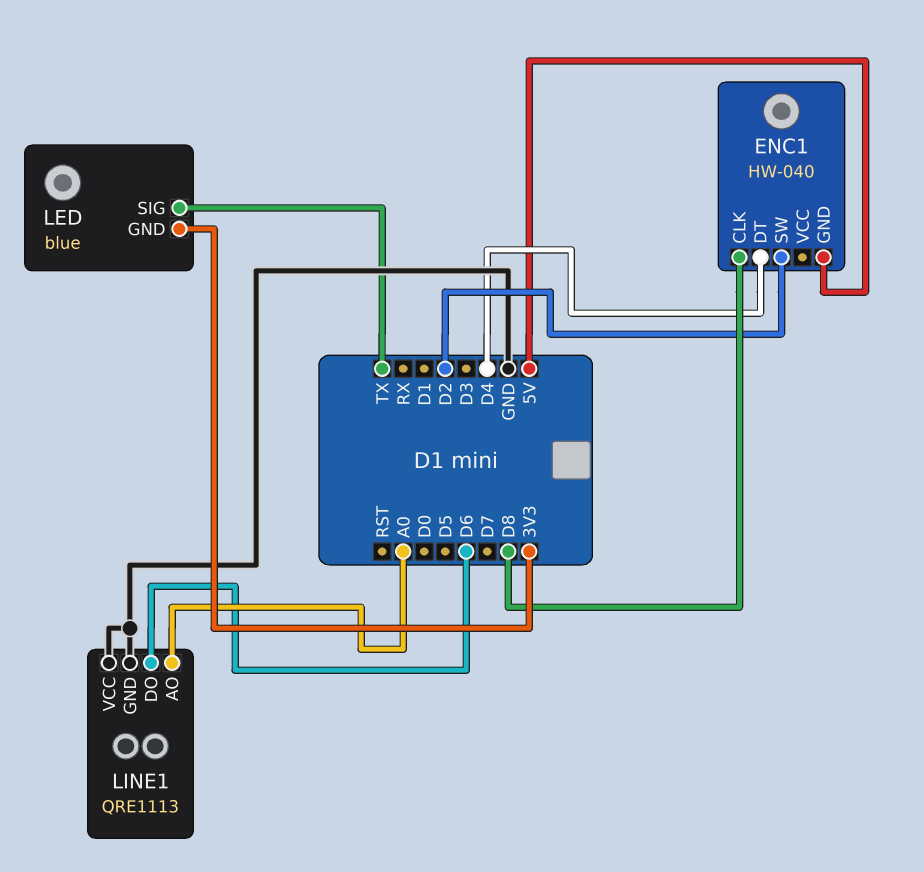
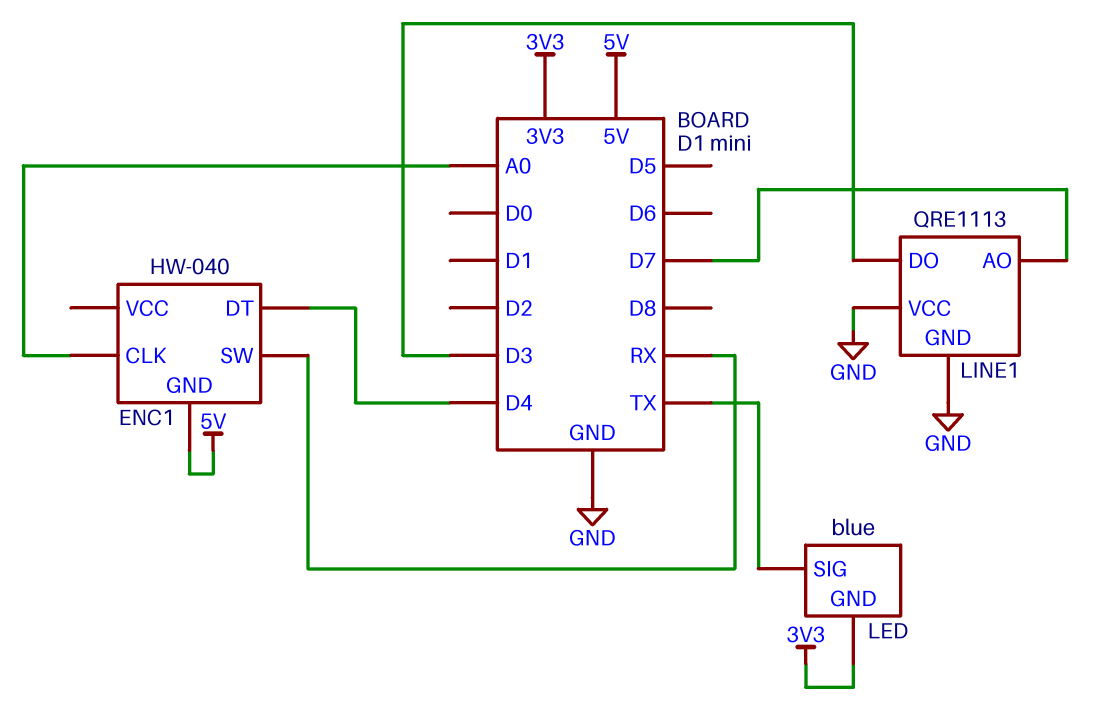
ENC1 pin CLK: D8 -> A0
ENC1 pin SW: D2 -> RX
LINE1 pin AO: A0 -> D7
LINE1 pin DO: D6 -> D3

